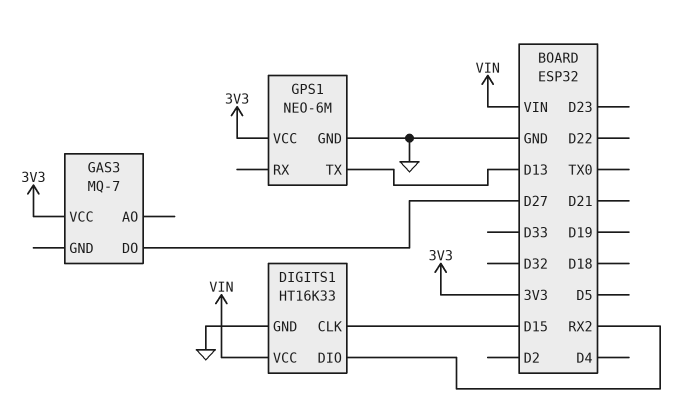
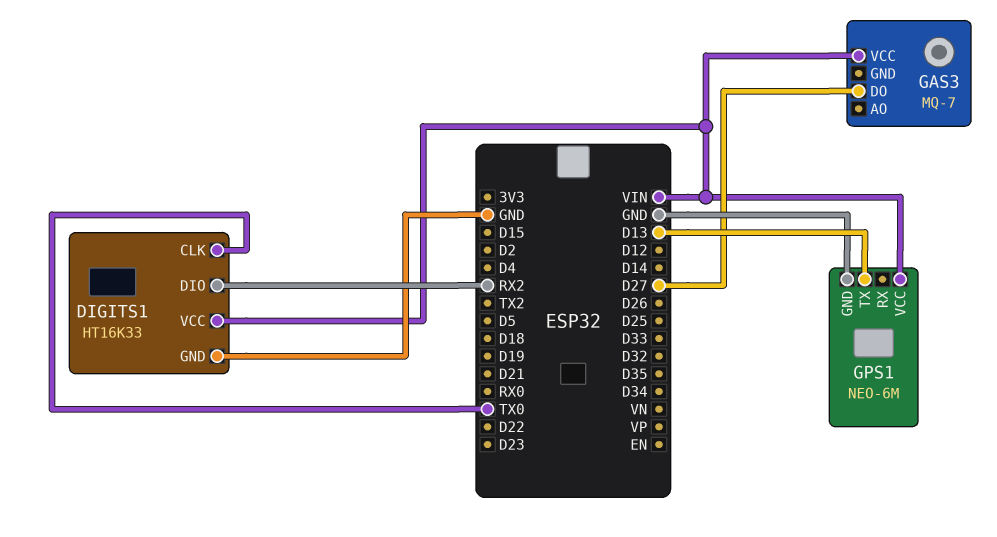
DIGITS1 pin CLK: D15 -> TX0
GAS3 pin VCC: 3V3 -> VIN
GPS1 pin VCC: 3V3 -> VIN

